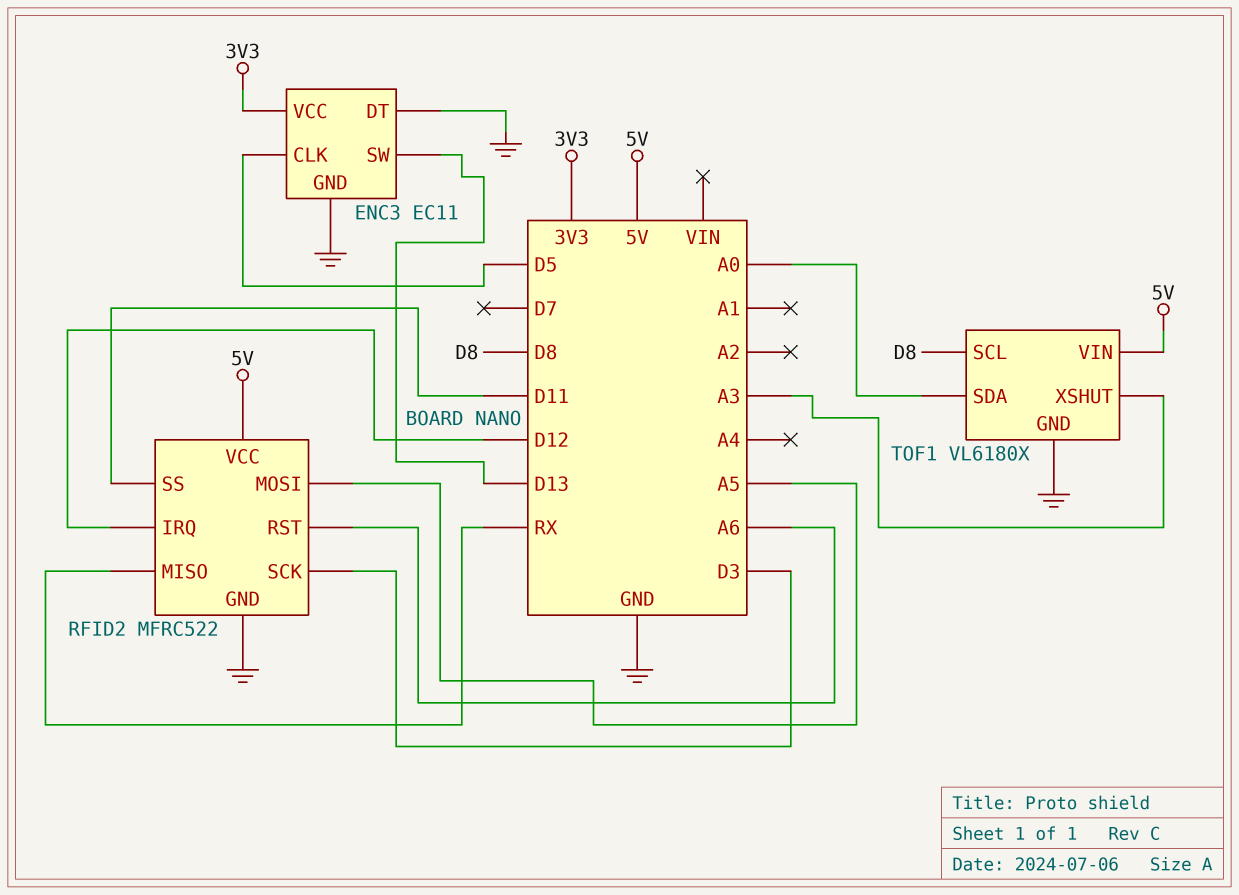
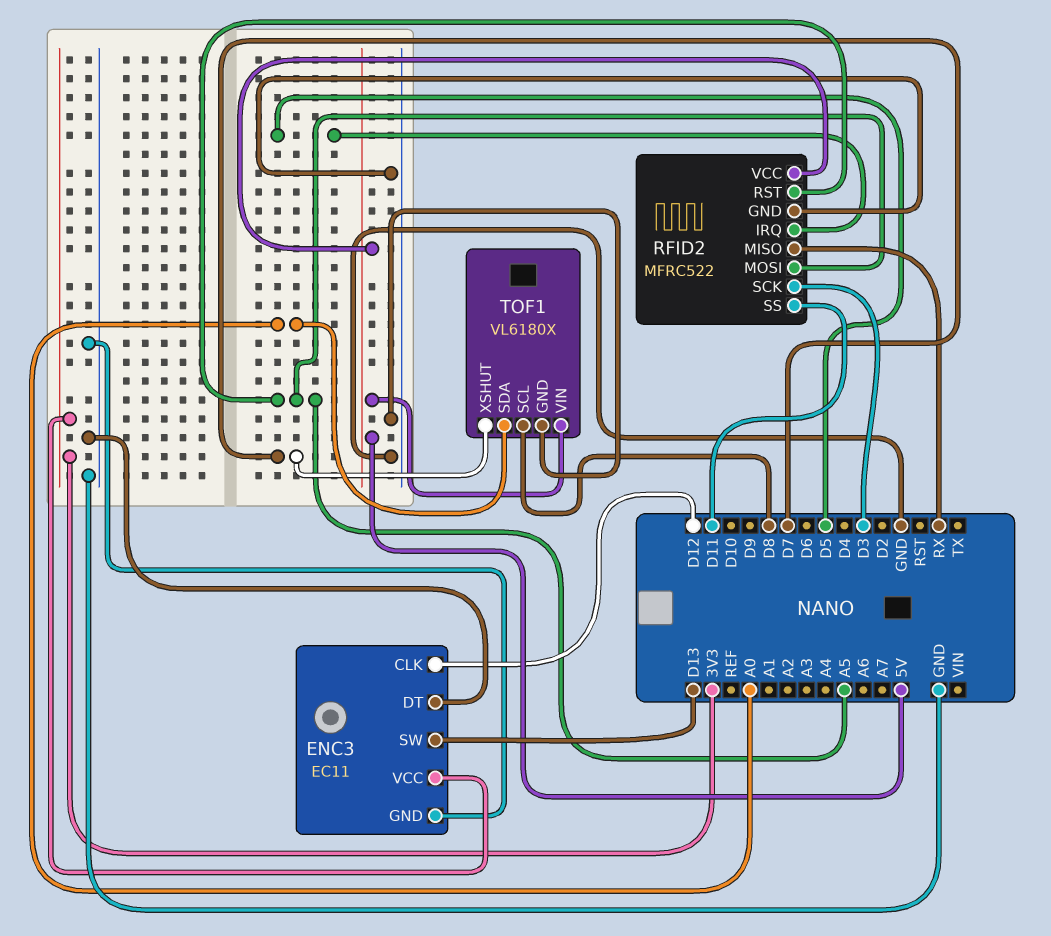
ENC3 pin CLK: D5 -> D12
RFID2 pin IRQ: D12 -> D5
RFID2 pin RST: A6 -> A5
TOF1 pin XSHUT: A3 -> D7

